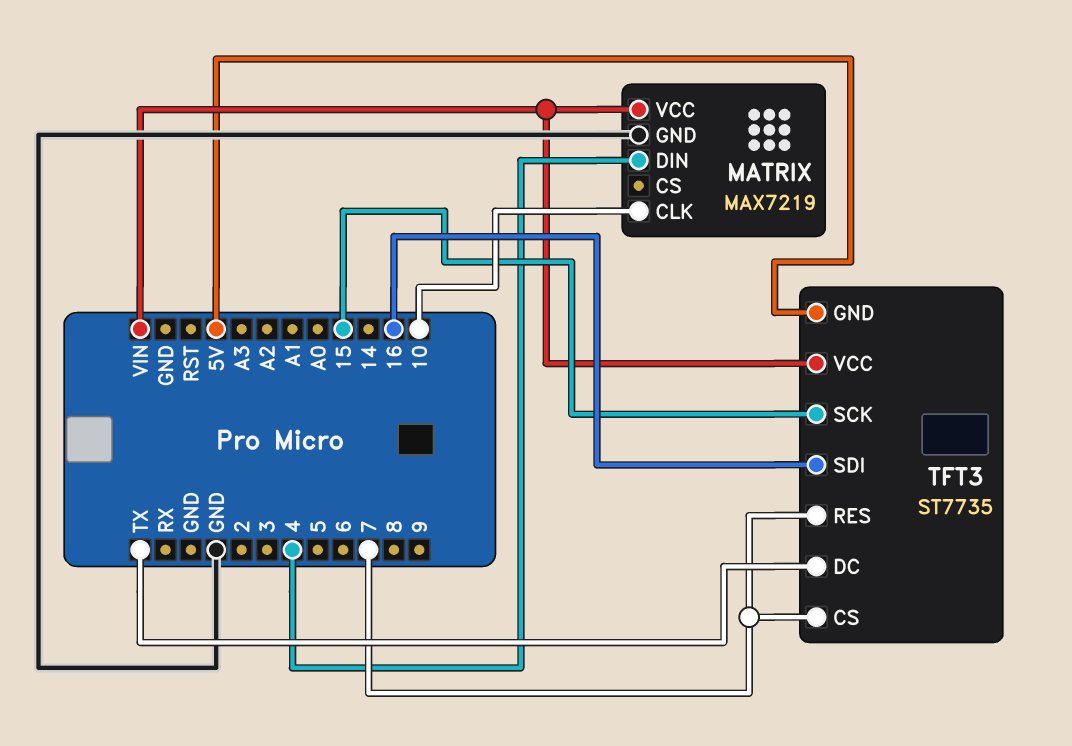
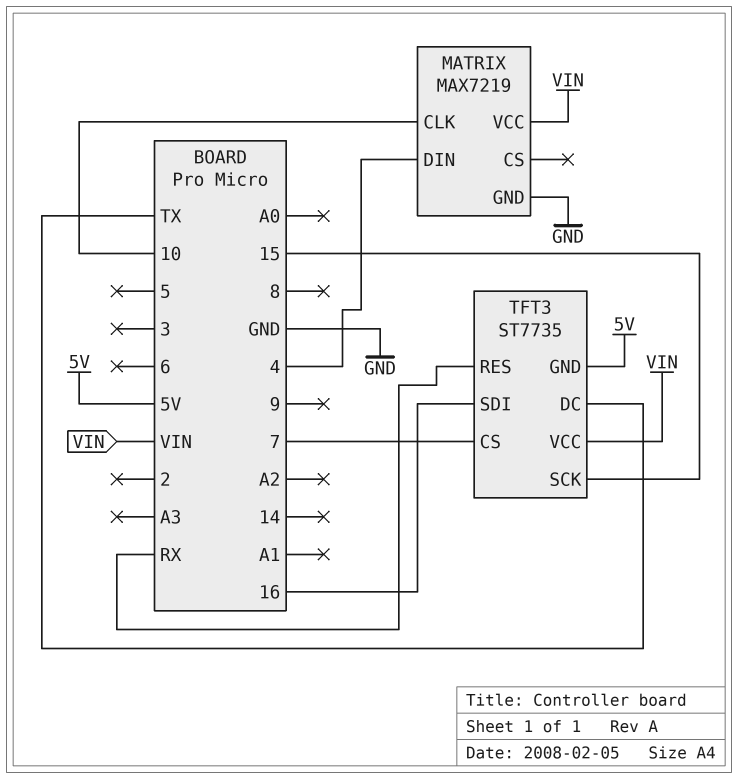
TFT3 pin RES: 7 -> RX

